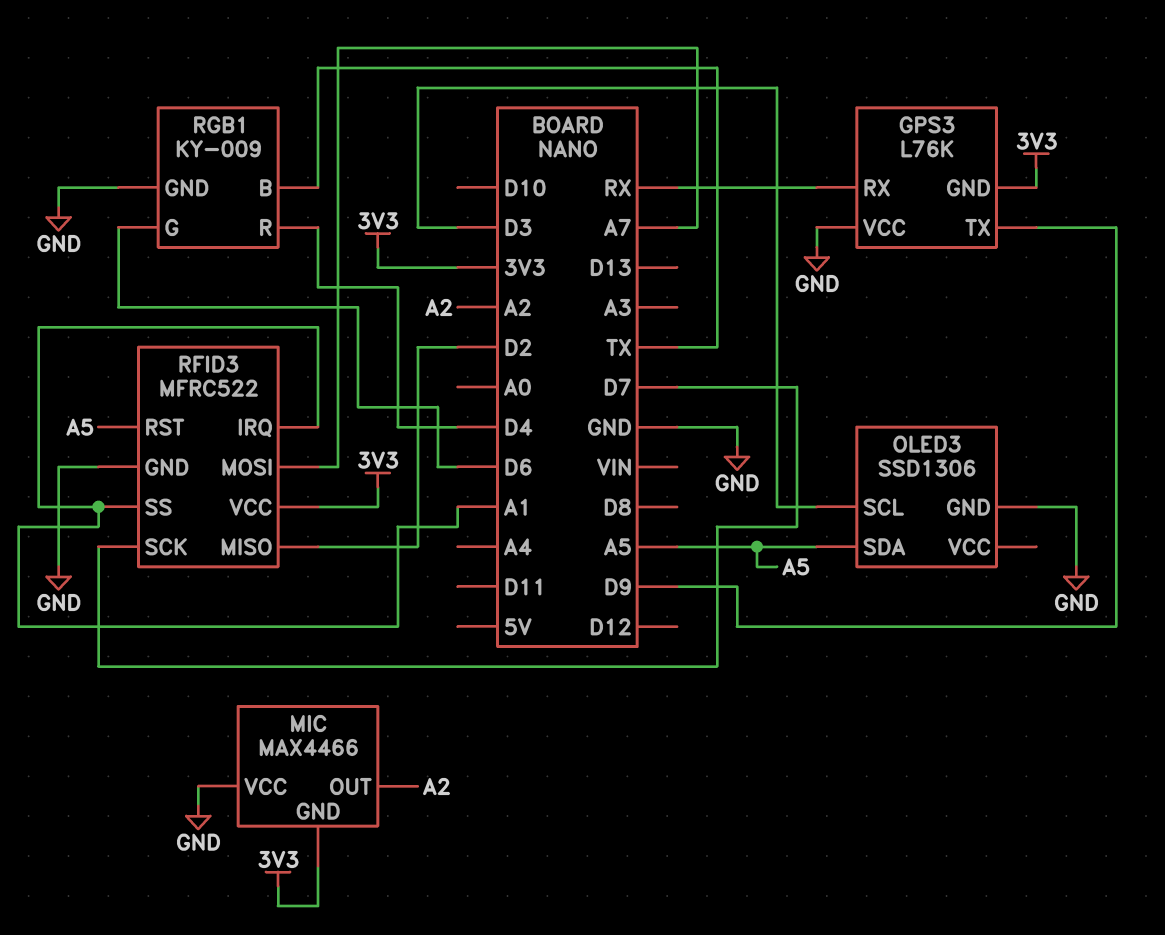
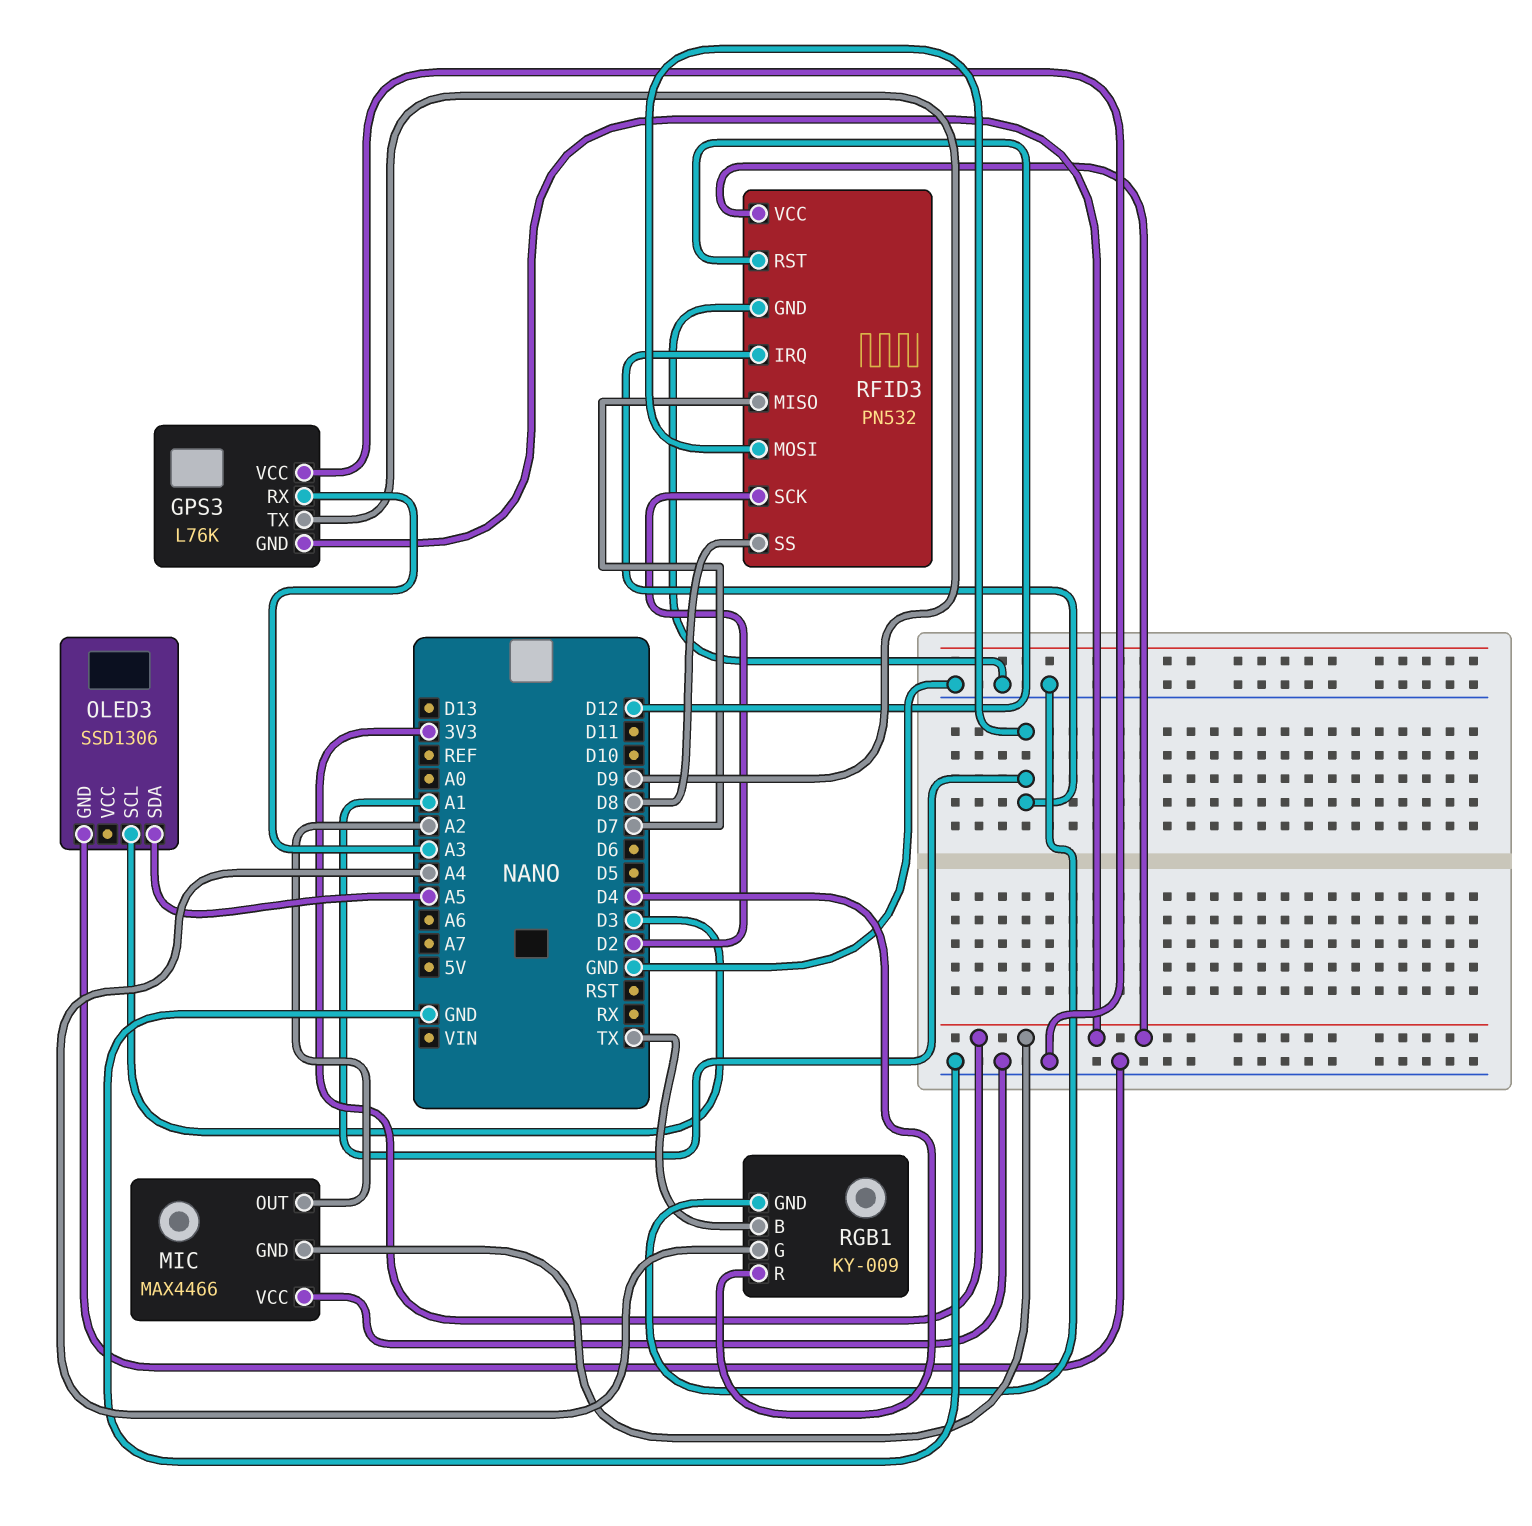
GPS3 pin RX: RX -> A3
RFID3: MFRC522 -> PN532
RFID3 pin MISO: D2 -> D7
RFID3 pin MOSI: A7 -> A1
RFID3 pin RST: A5 -> D12
RFID3 pin SCK: D7 -> D2
RFID3 pin SS: A1 -> D8
RGB1 pin G: D6 -> A4

